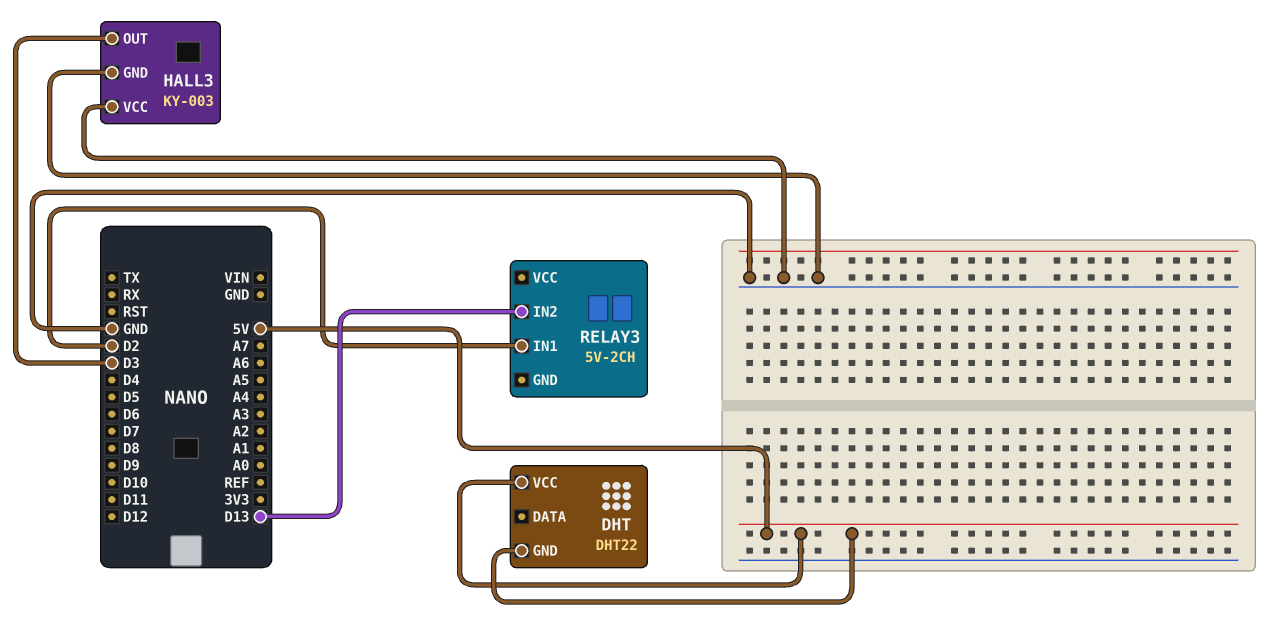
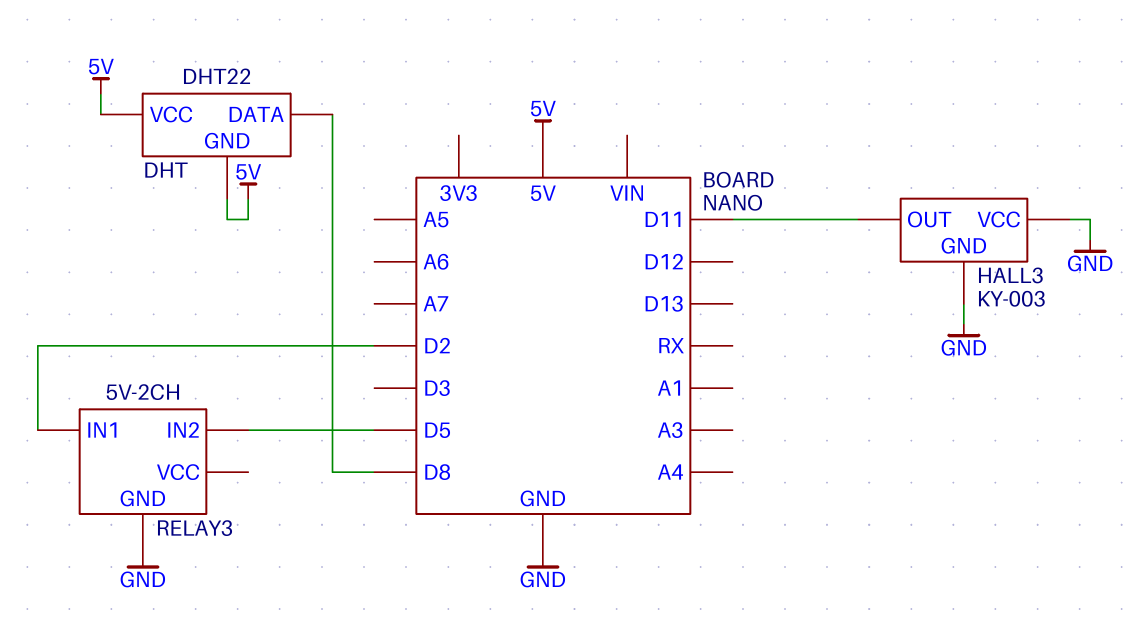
DHT pin DATA: none -> D8
HALL3 pin OUT: D3 -> D11
RELAY3 pin GND: none -> GND
RELAY3 pin IN2: D13 -> D5

